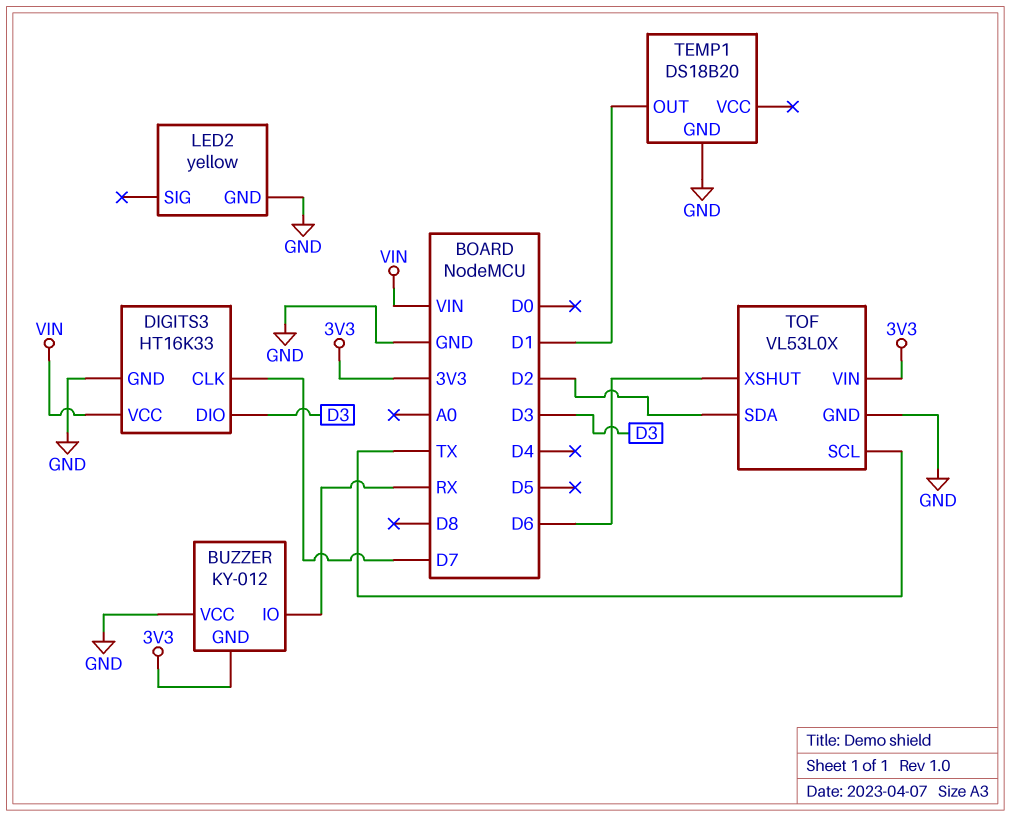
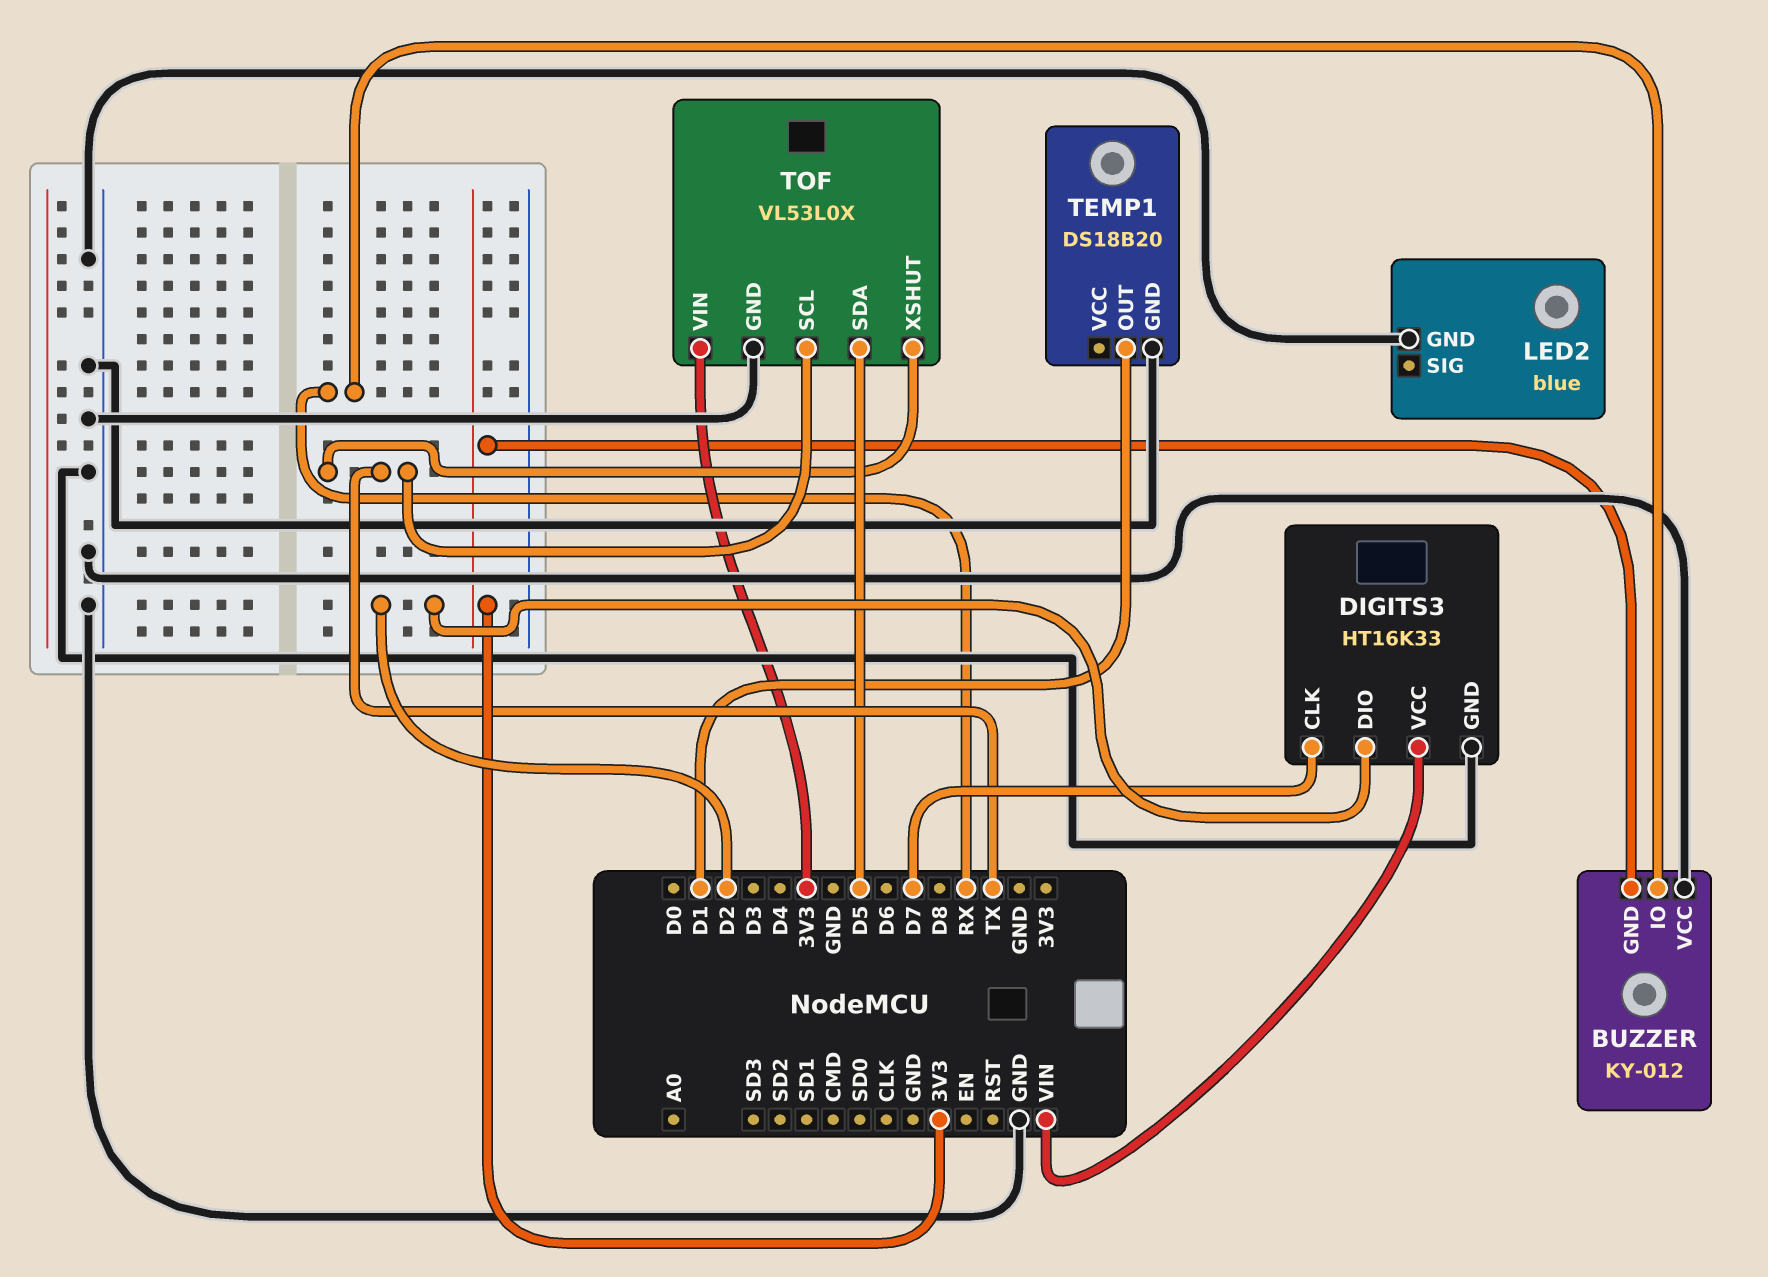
DIGITS3 pin DIO: D3 -> D2
LED2: yellow -> blue
TOF pin SDA: D2 -> D5
TOF pin XSHUT: D6 -> TX

